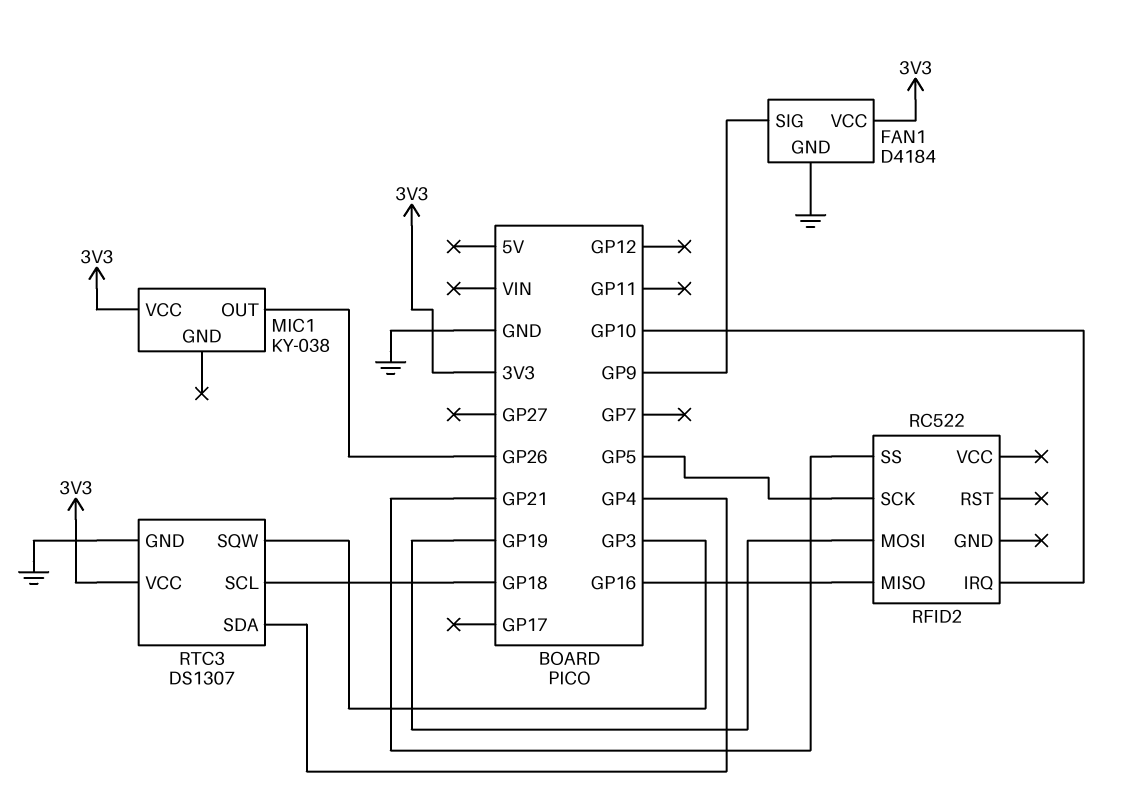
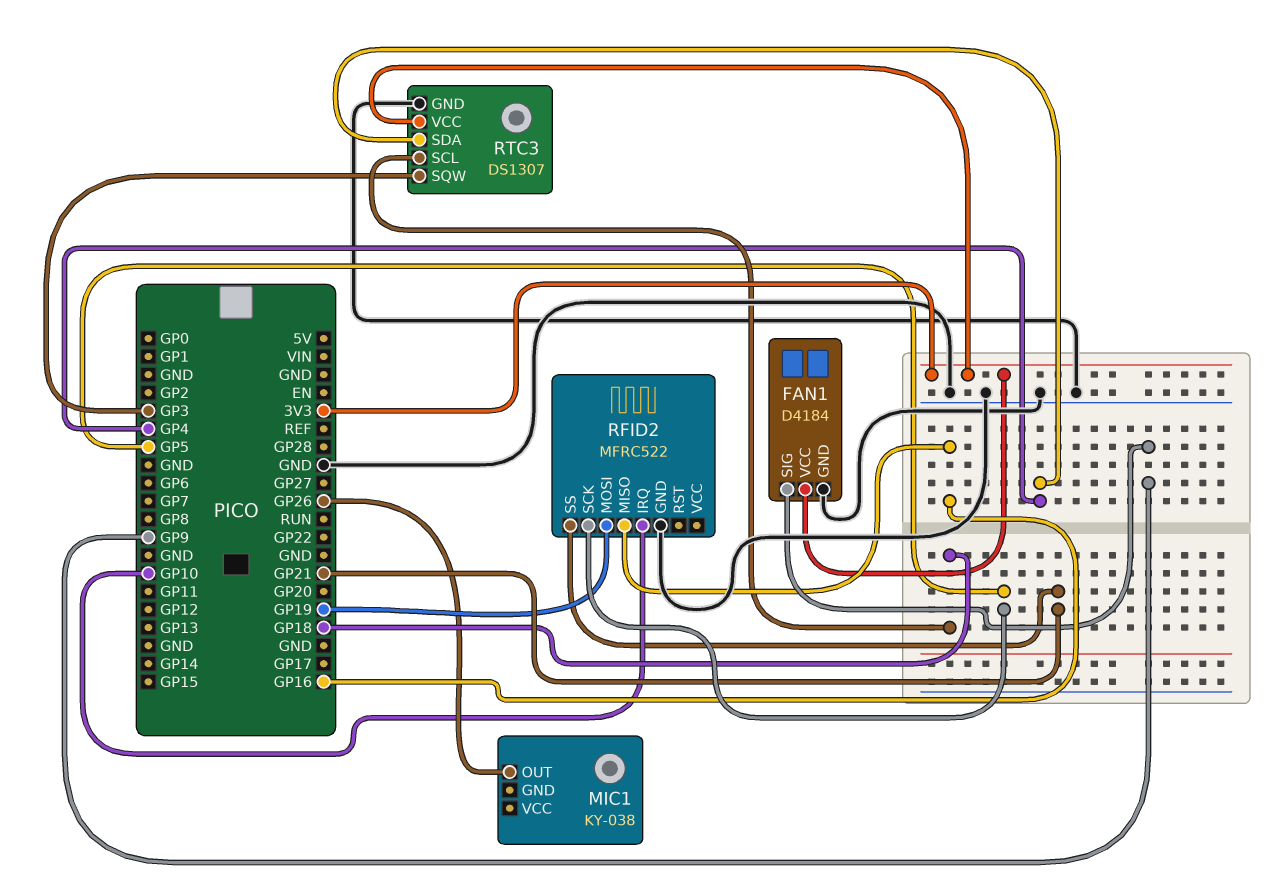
MIC1 pin VCC: 3V3 -> none
RFID2: RC522 -> MFRC522
RFID2 pin GND: none -> GND

